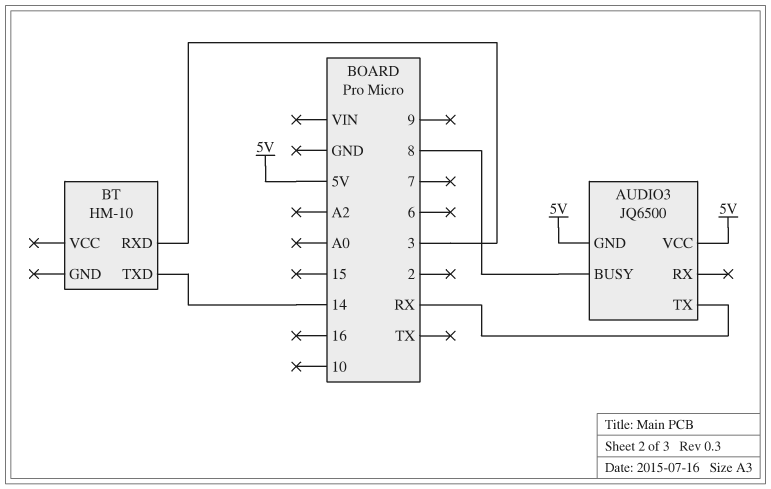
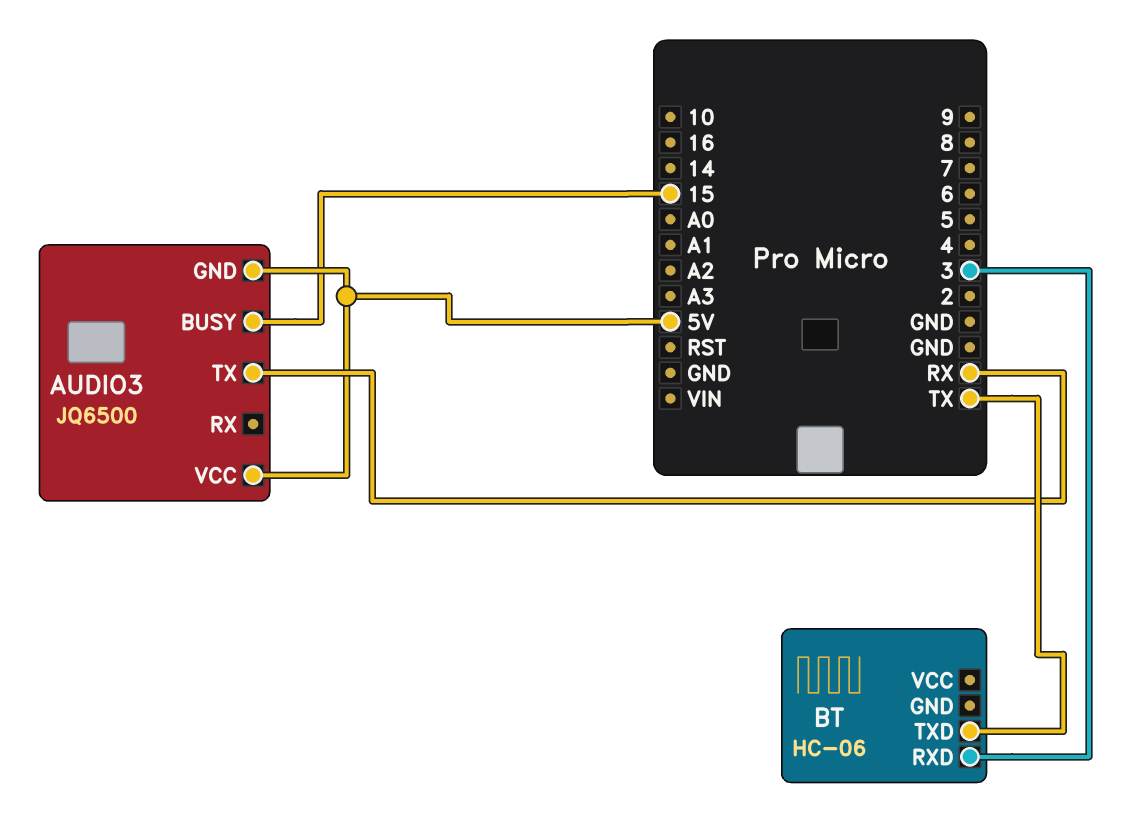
AUDIO3 pin BUSY: 8 -> 15
BT: HM-10 -> HC-06
BT pin TXD: 14 -> TX

